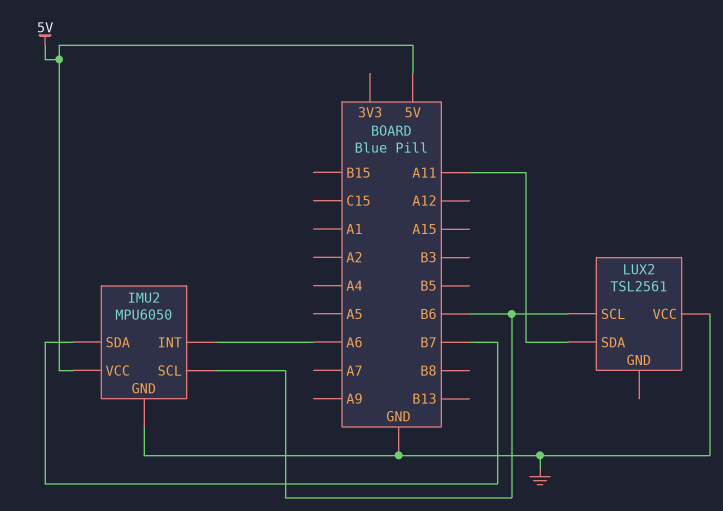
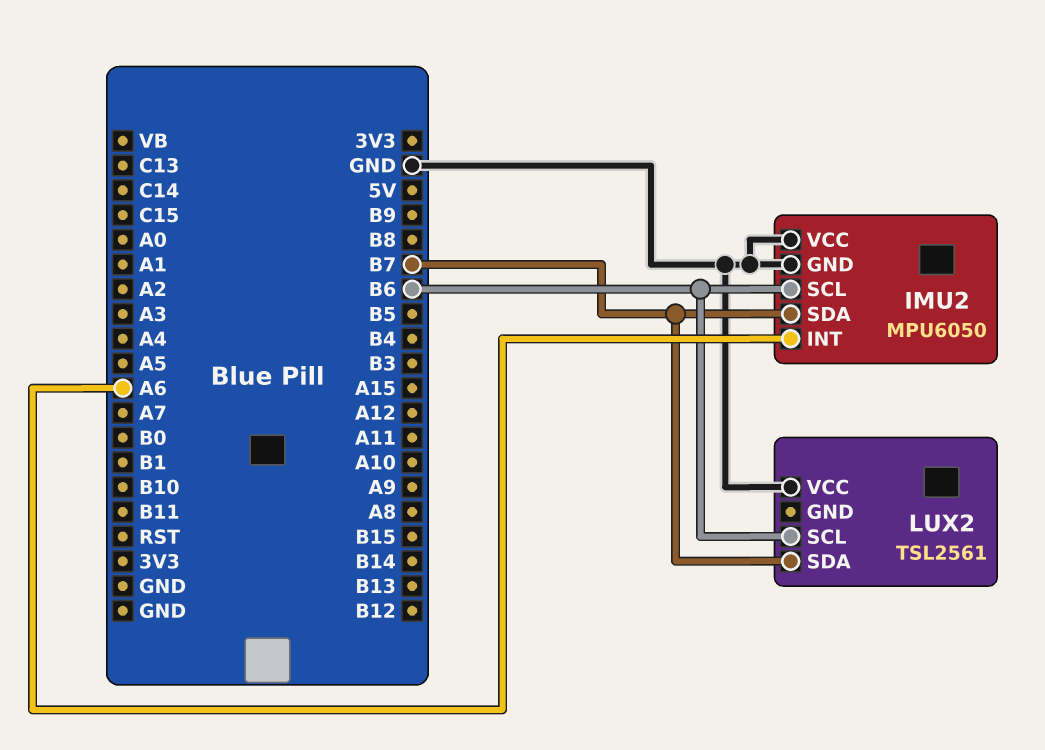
IMU2 pin VCC: 5V -> GND
LUX2 pin SDA: A11 -> B7

